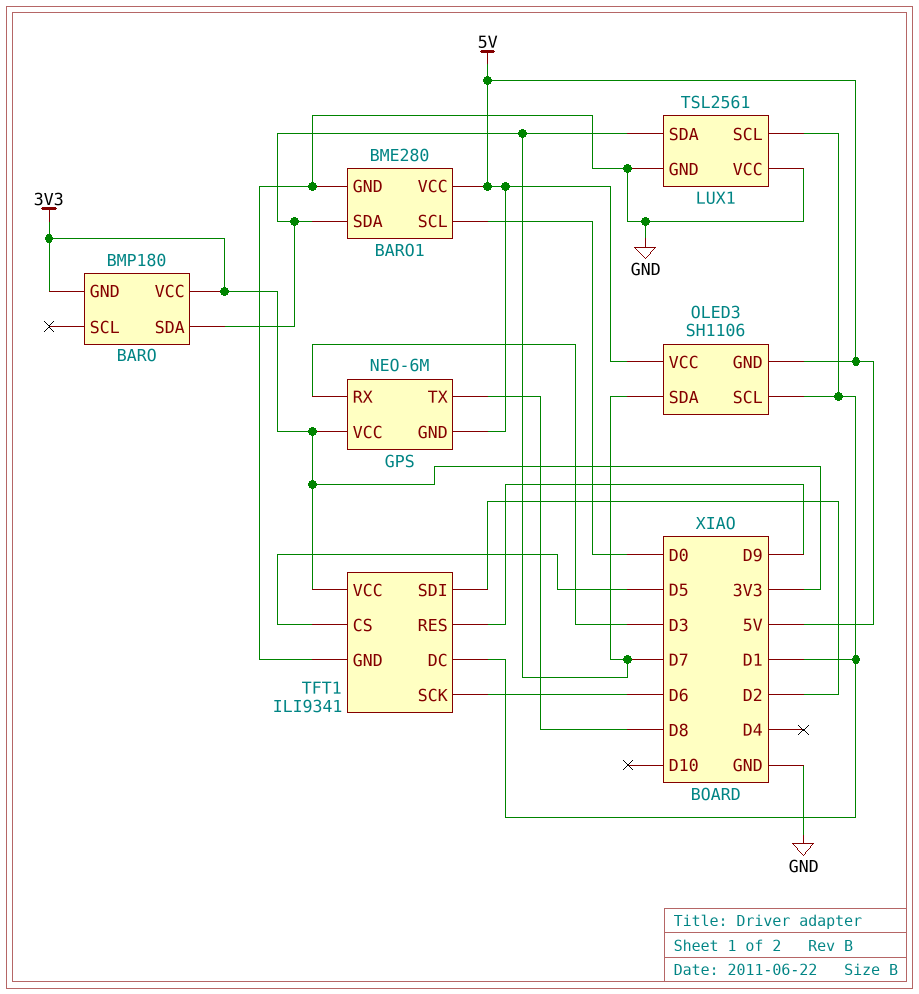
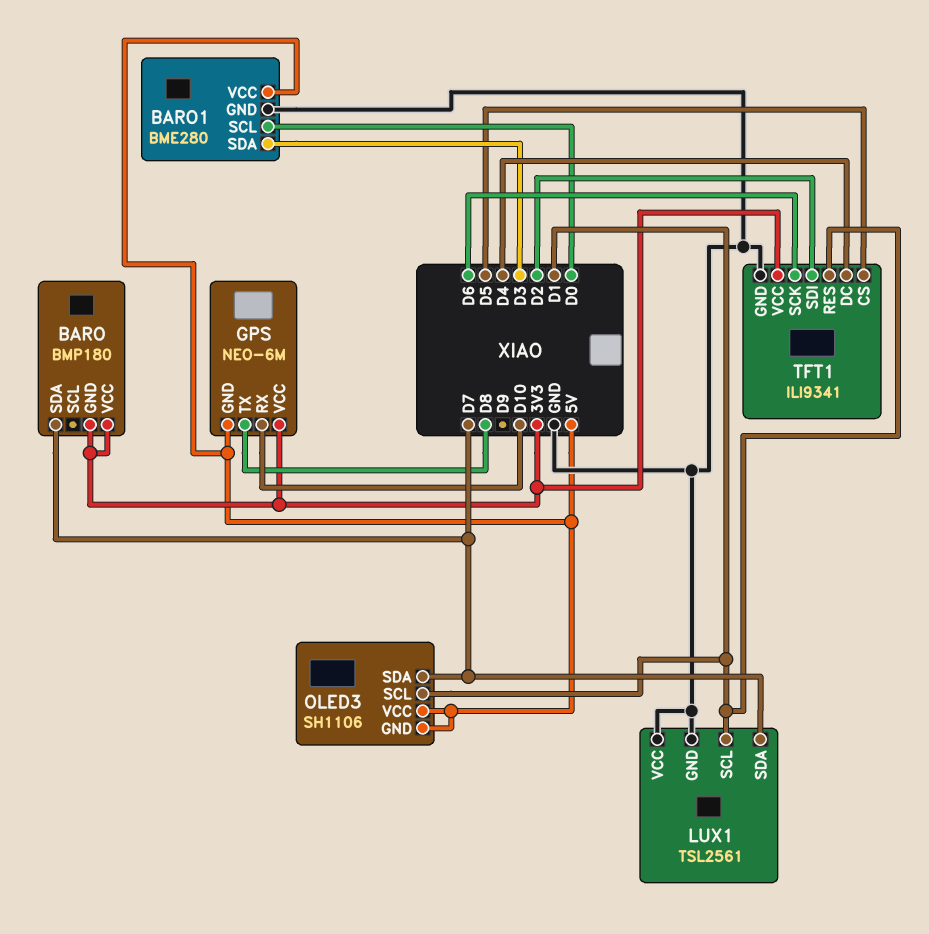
BARO1 pin SDA: D7 -> D3
GPS pin RX: D3 -> D10
TFT1 pin DC: D1 -> D4
TFT1 pin RES: D9 -> D1

